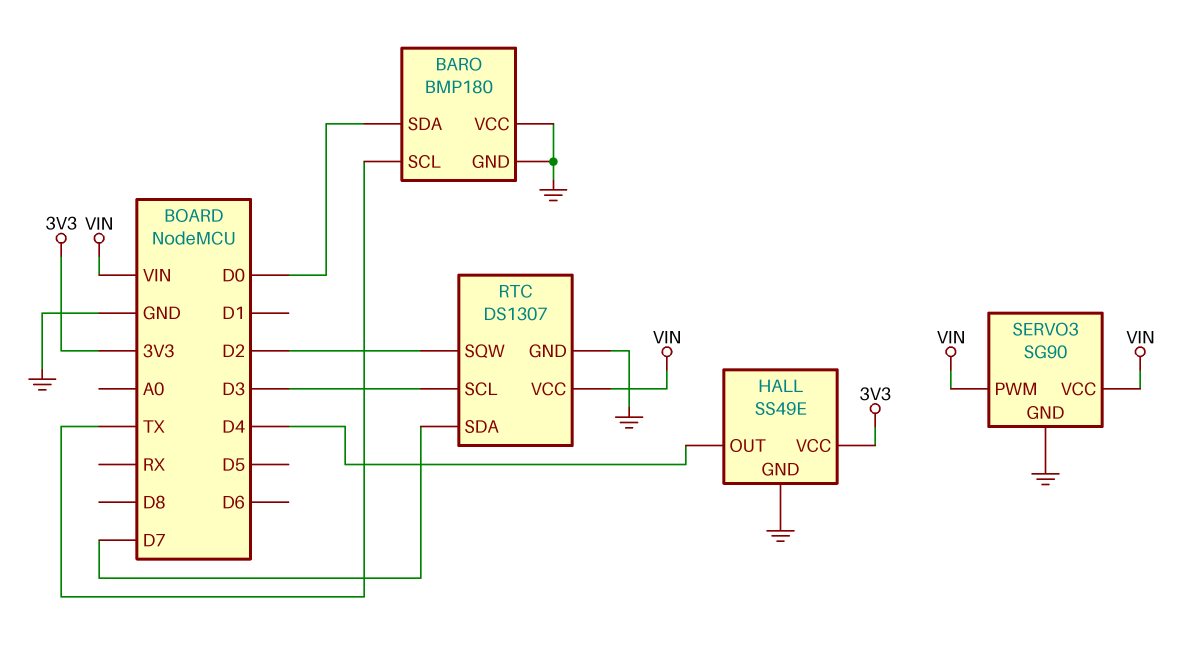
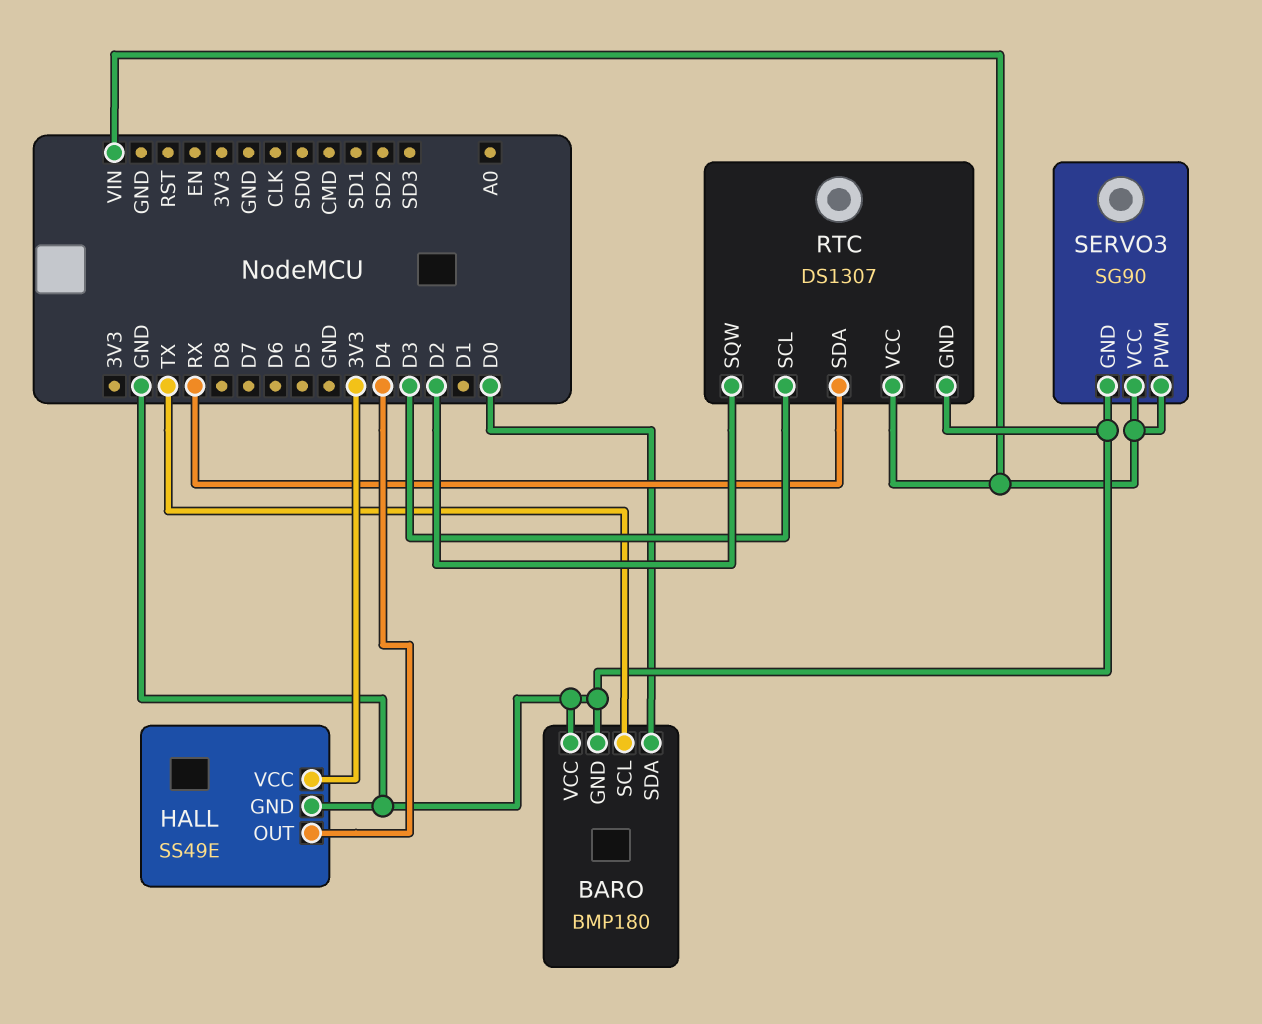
RTC pin SDA: D7 -> RX

